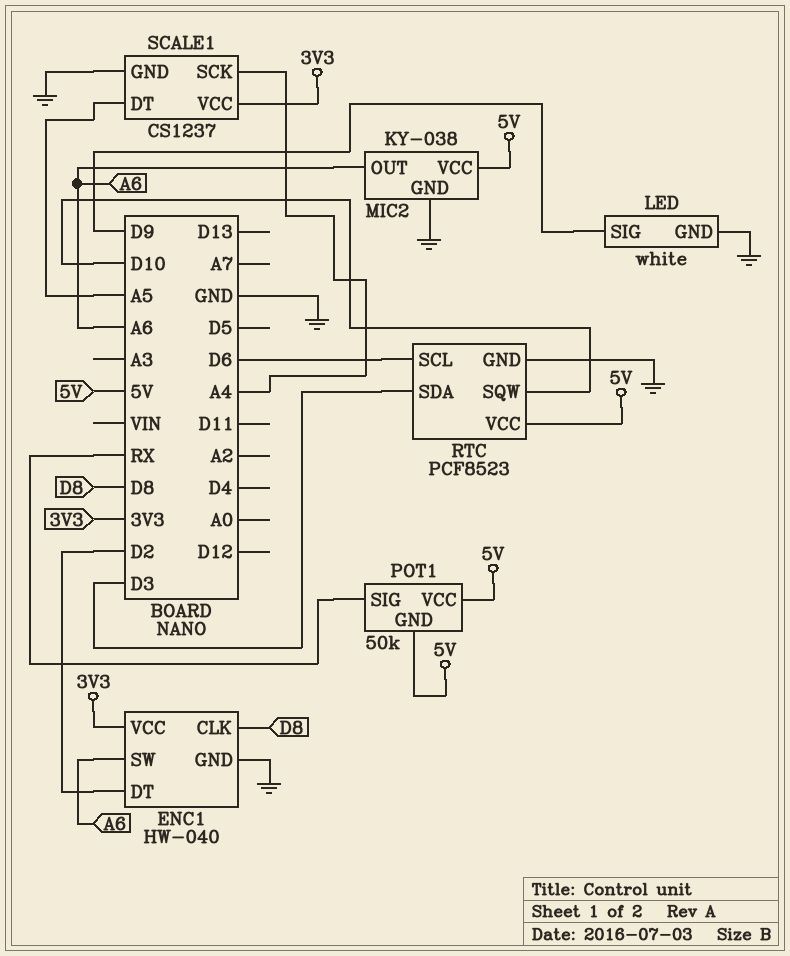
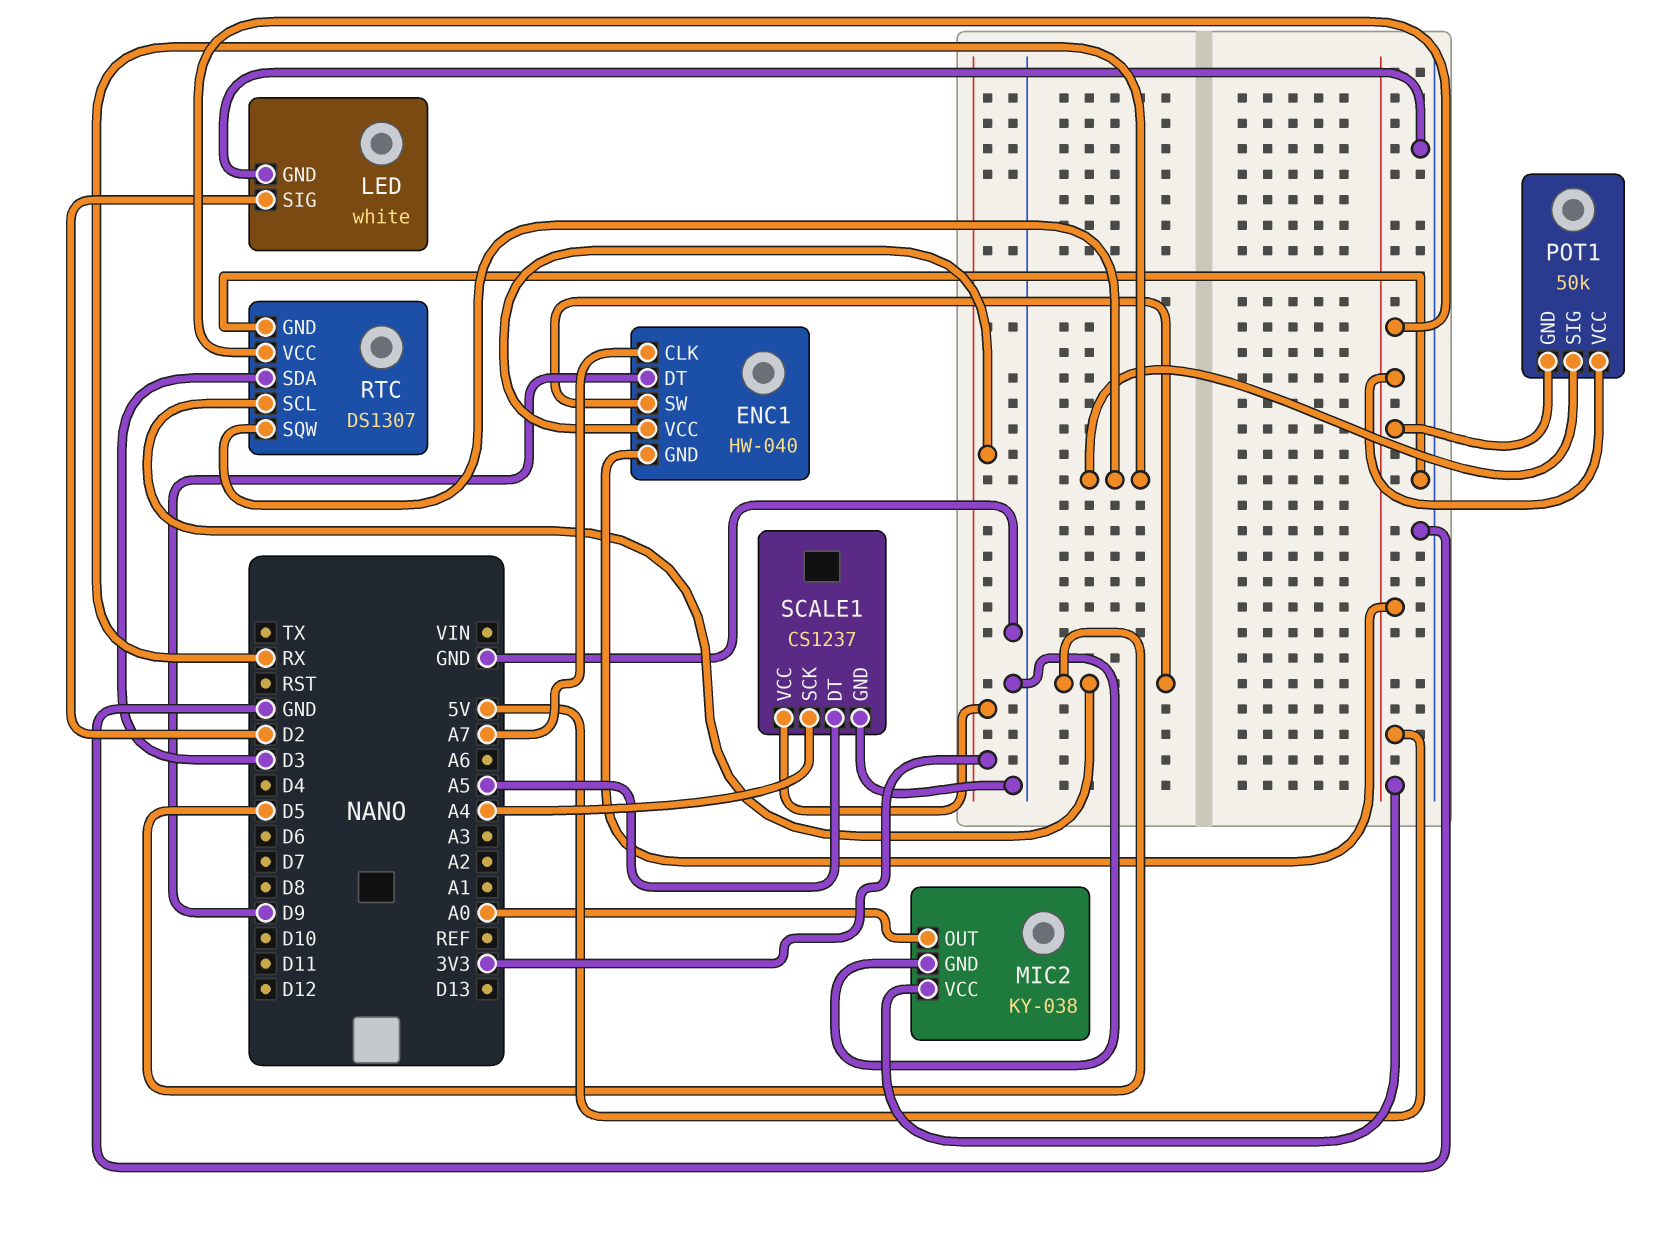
ENC1 pin CLK: D8 -> A7
ENC1 pin DT: D2 -> D9
ENC1 pin GND: GND -> 5V
ENC1 pin SW: A6 -> D5
LED pin SIG: D9 -> D2
MIC2 pin OUT: A6 -> A0
RTC: PCF8523 -> DS1307
RTC pin SCL: D6 -> D5
RTC pin SQW: D10 -> RX

